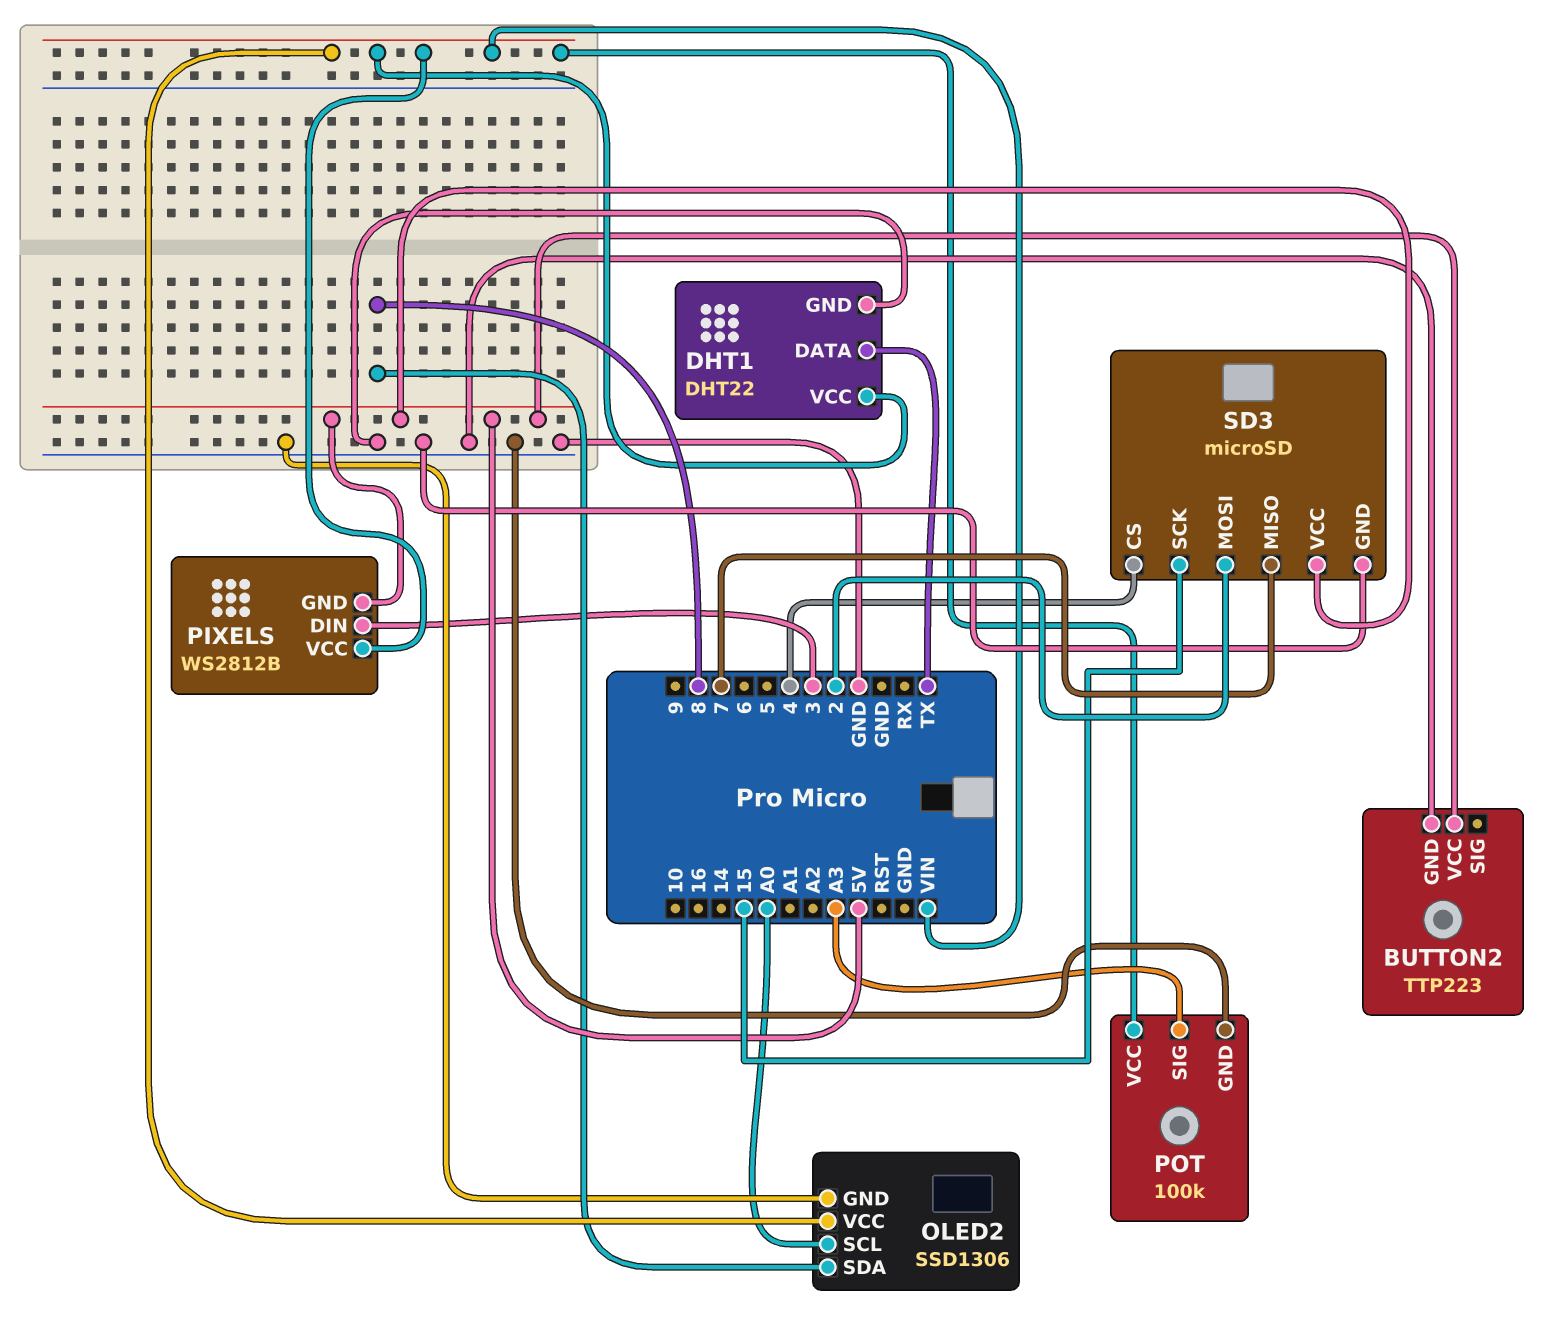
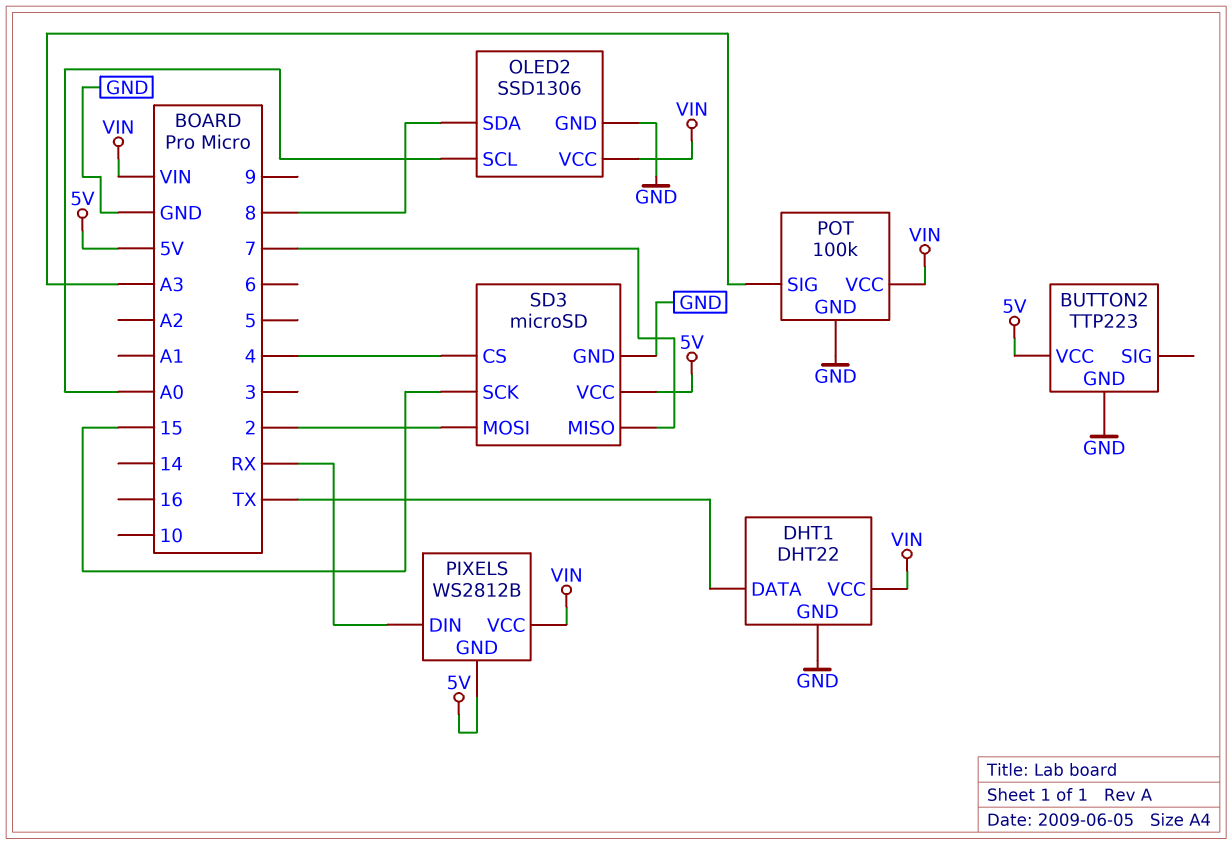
PIXELS pin DIN: 3 -> RX

